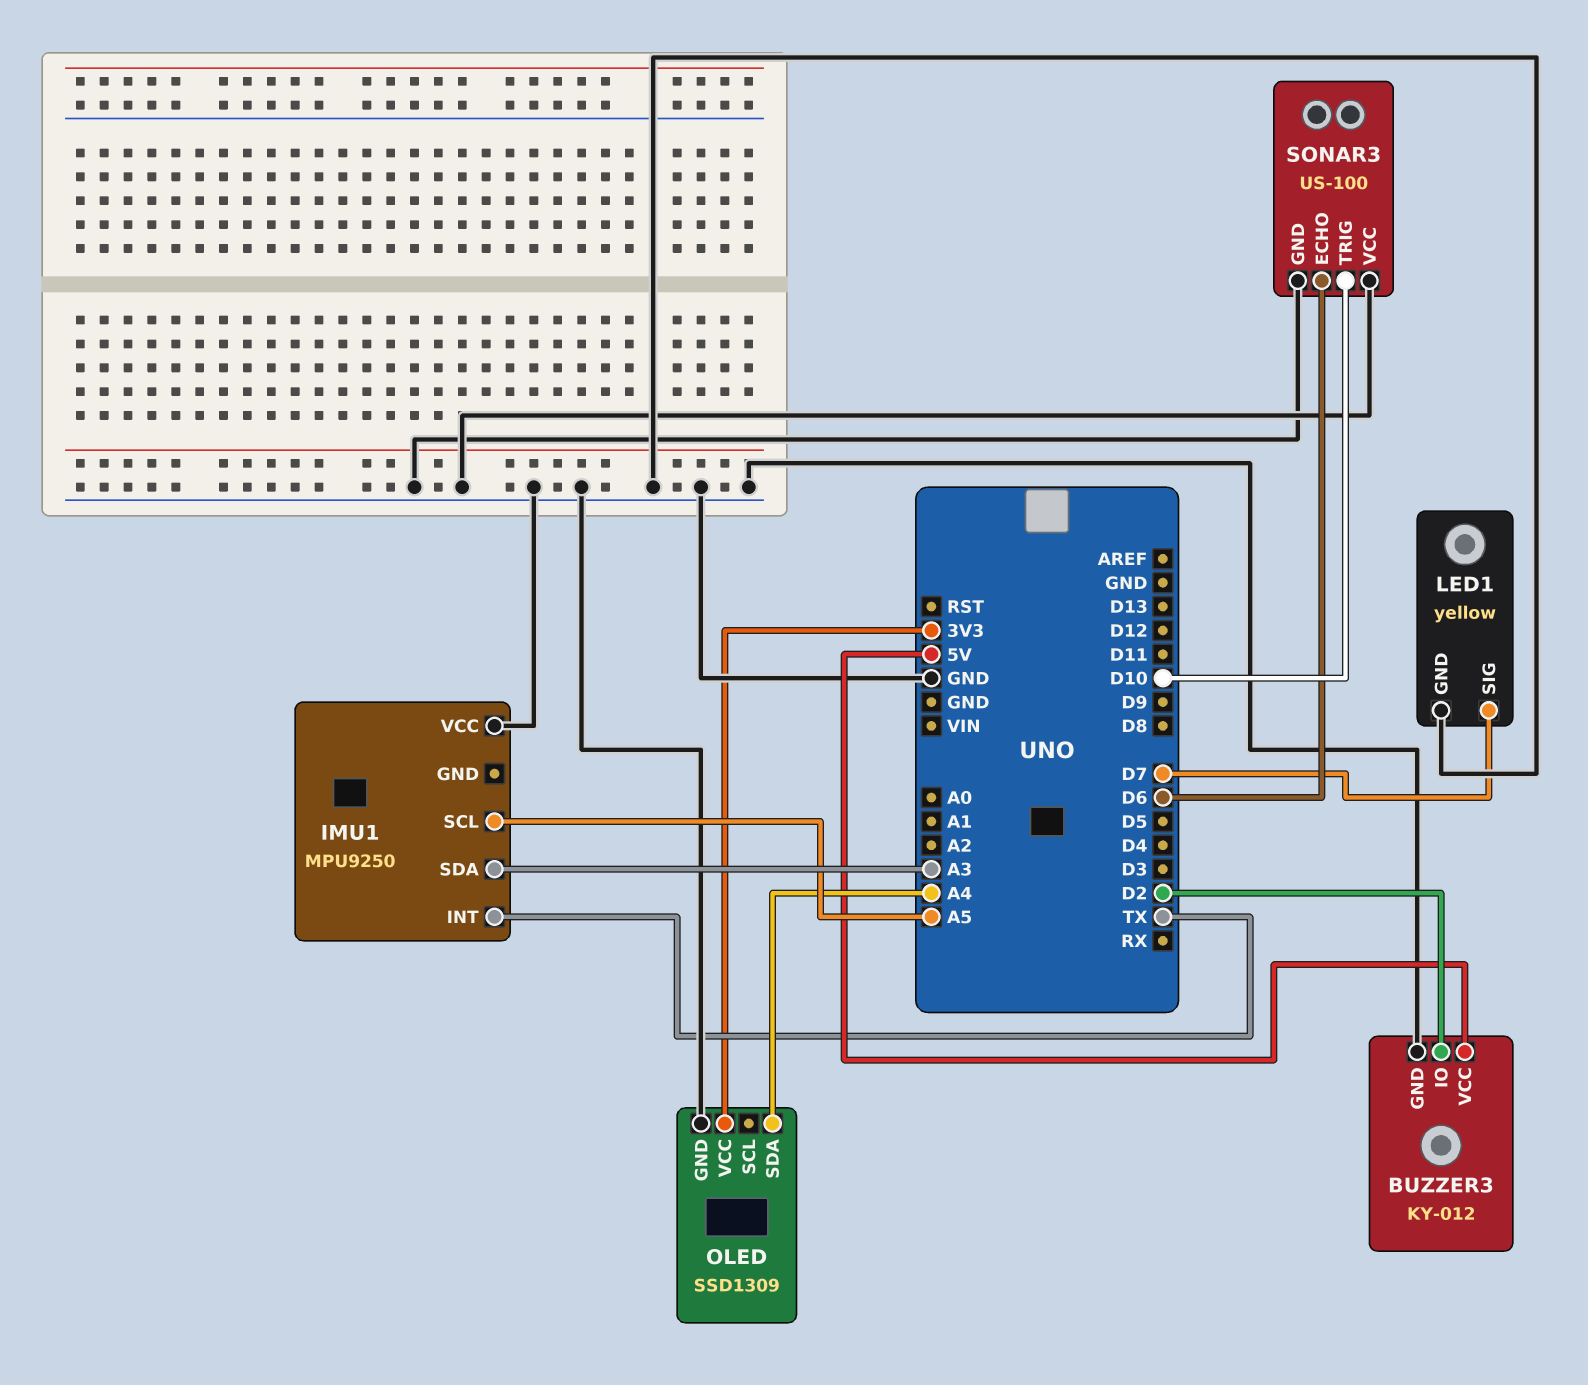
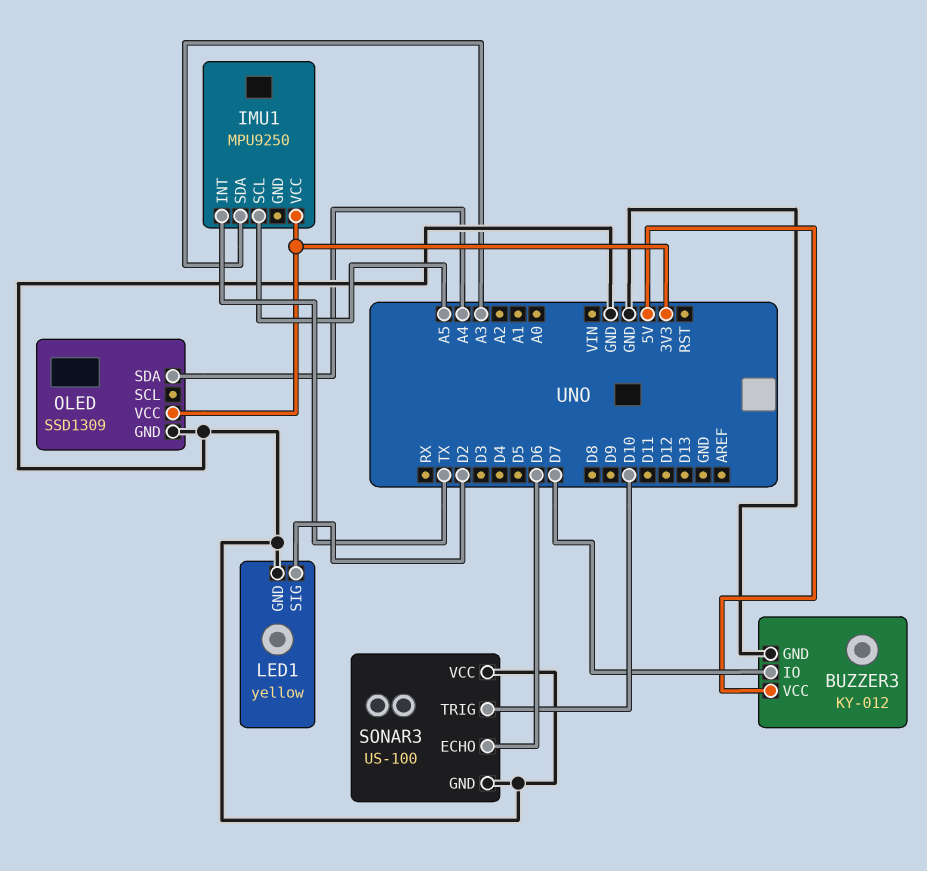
BUZZER3 pin IO: D2 -> D7
IMU1 pin VCC: GND -> 3V3
LED1 pin SIG: D7 -> D2

